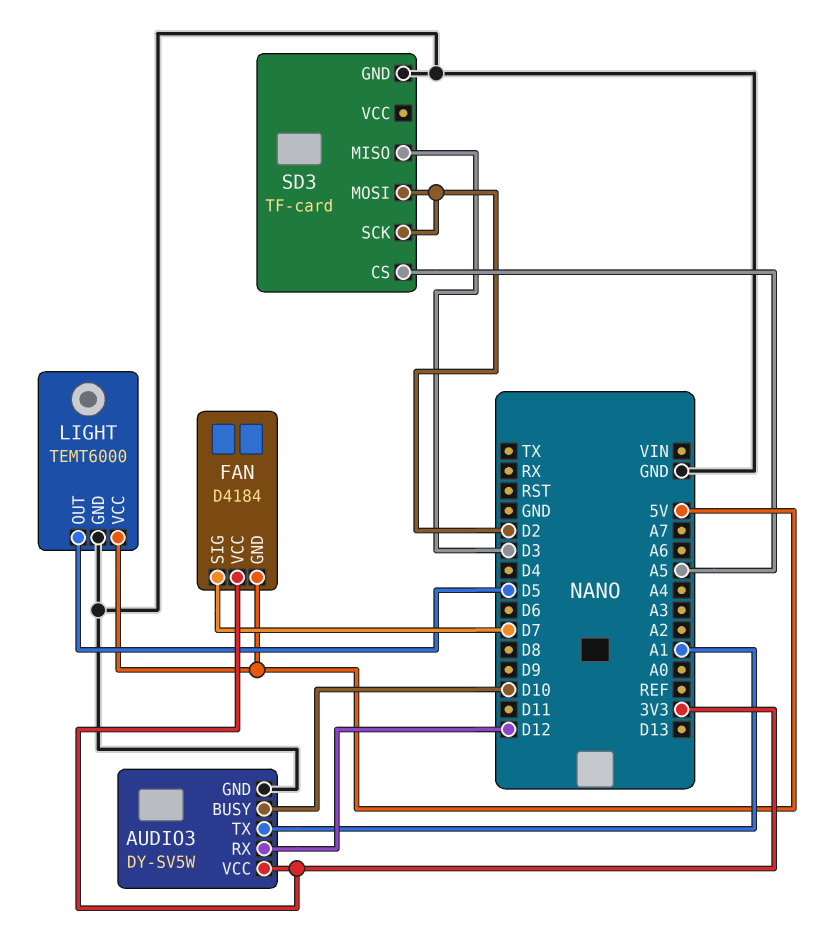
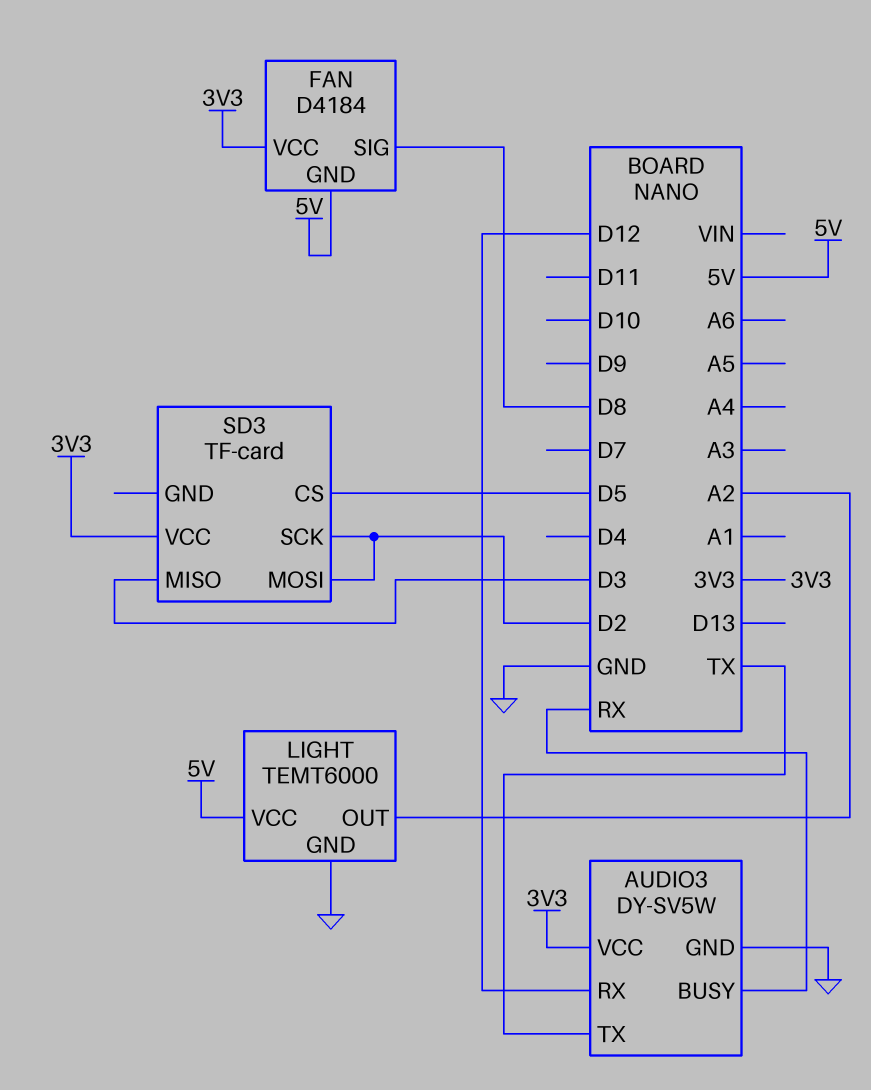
AUDIO3 pin BUSY: D10 -> RX
AUDIO3 pin TX: A1 -> TX
FAN pin SIG: D7 -> D8
LIGHT pin OUT: D5 -> A2
SD3 pin CS: A5 -> D5
SD3 pin GND: GND -> none
SD3 pin VCC: none -> 3V3

